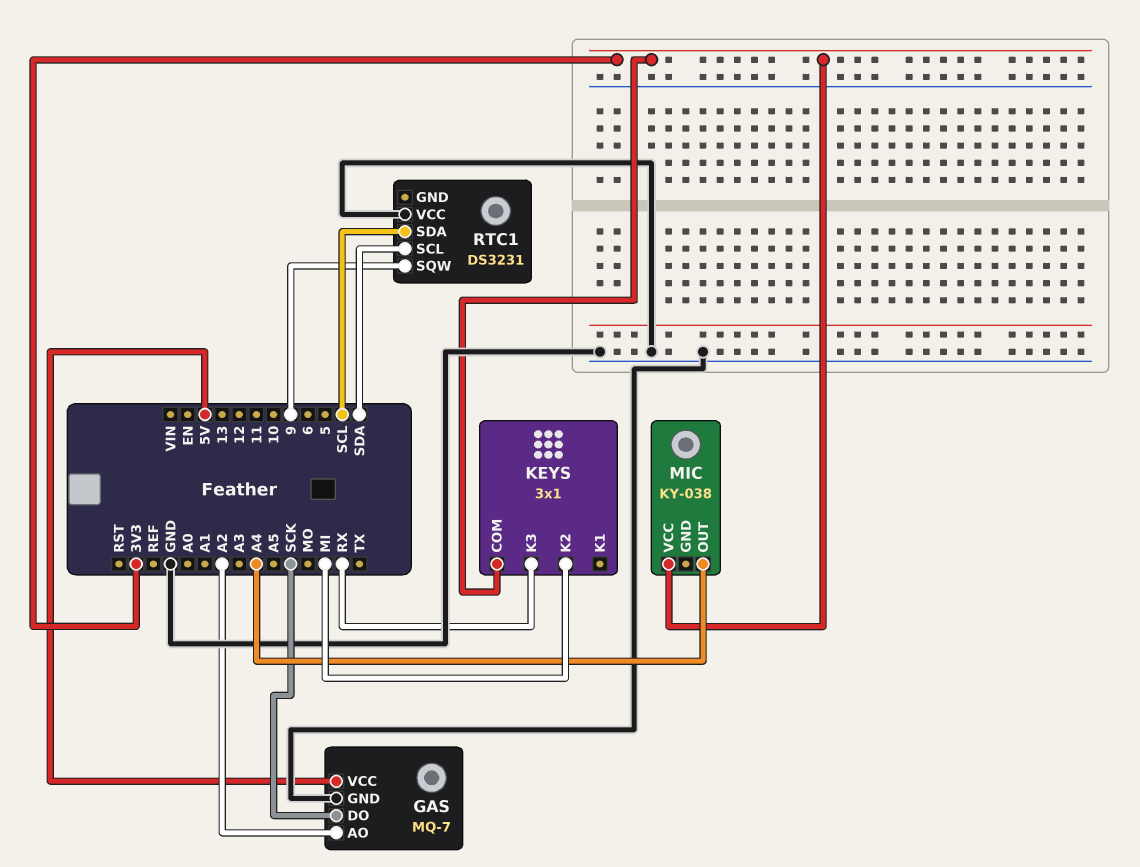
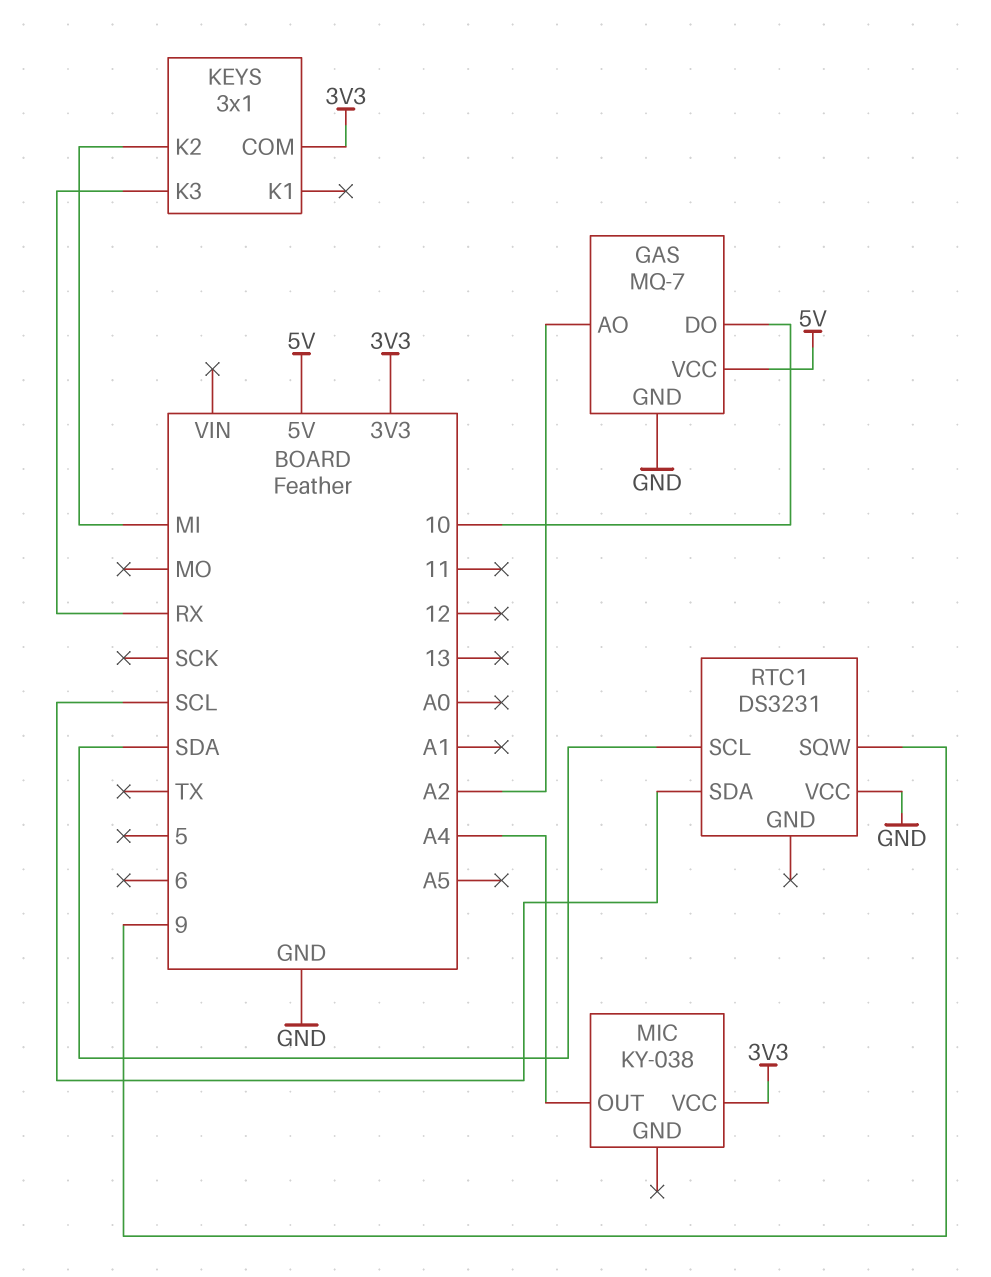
GAS pin DO: SCK -> 10

